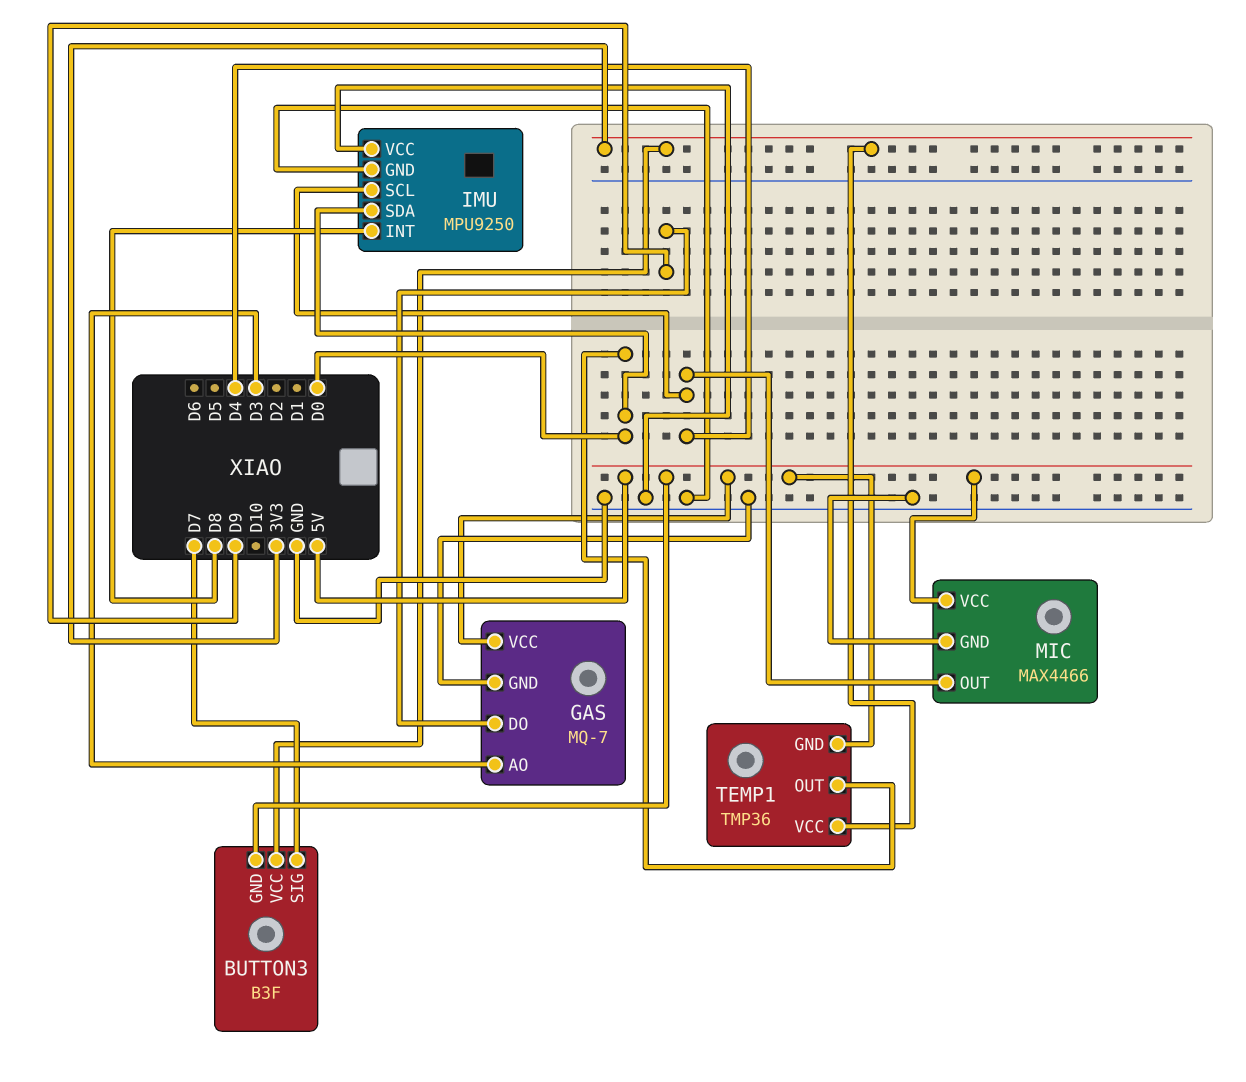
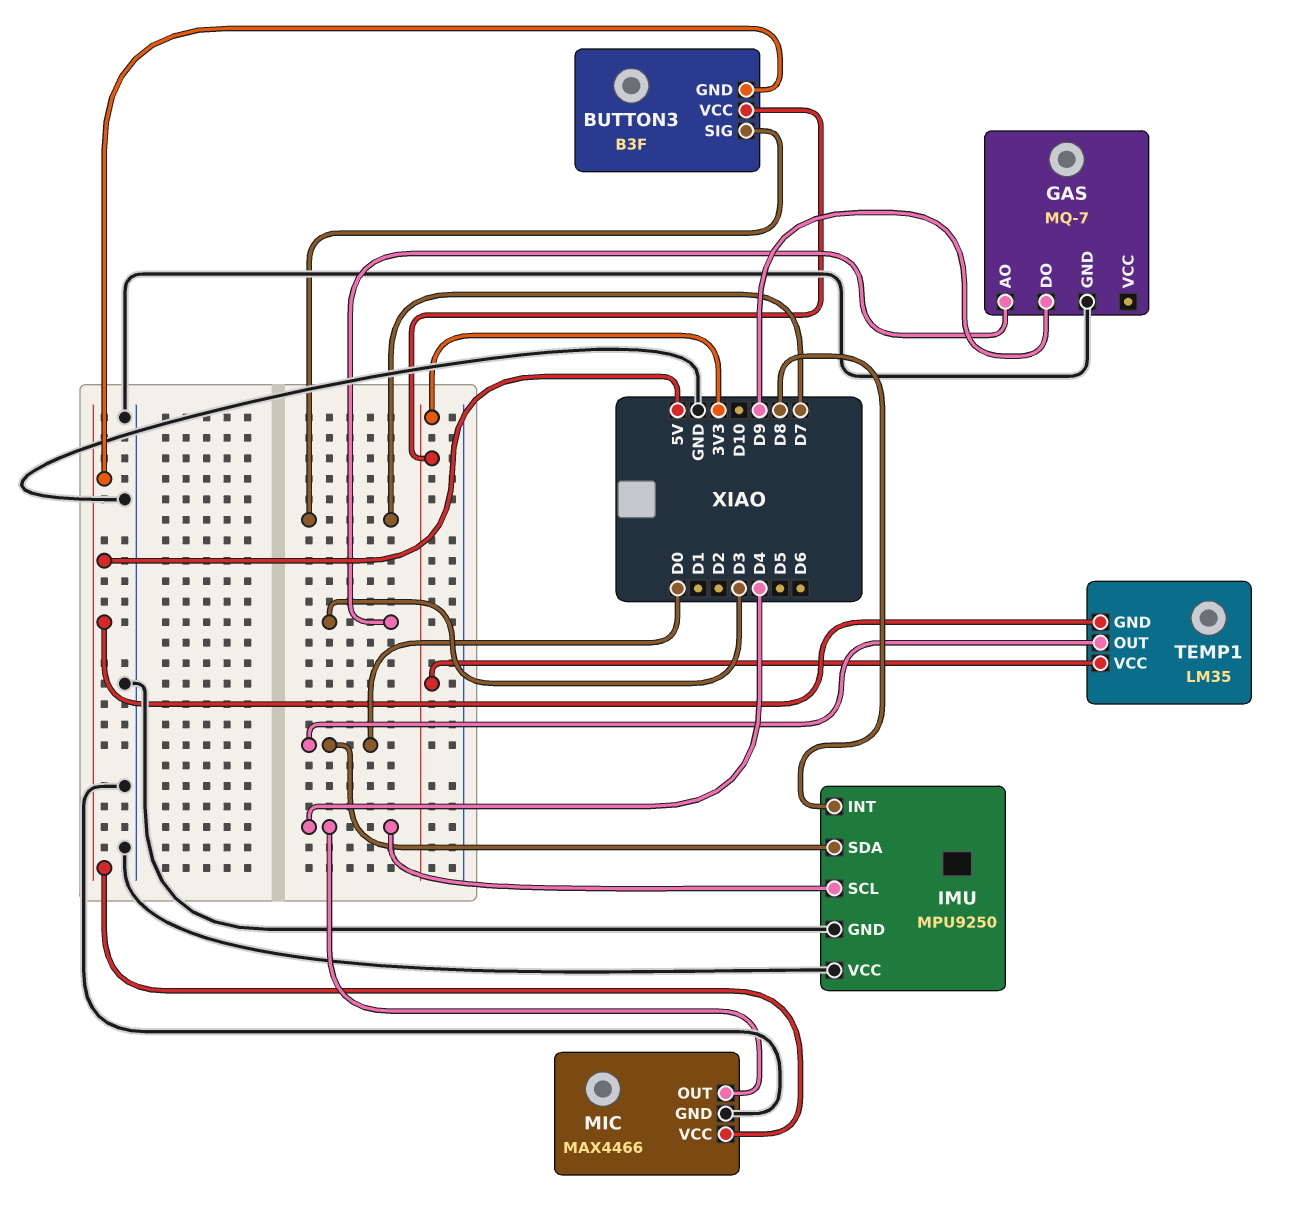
GAS pin VCC: 5V -> none
TEMP1: TMP36 -> LM35

